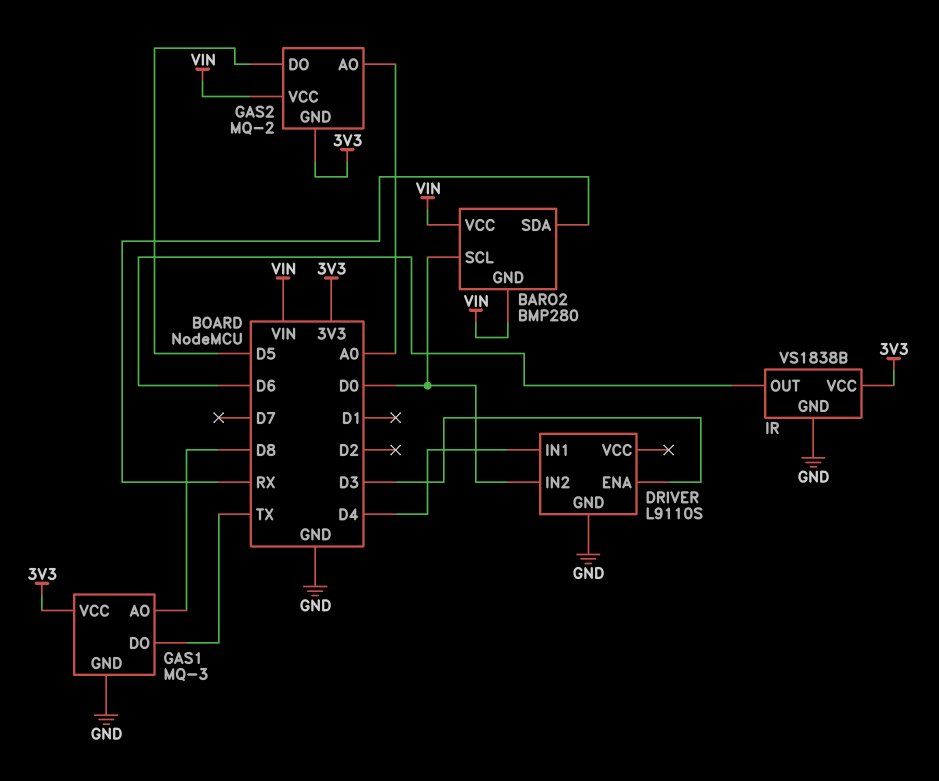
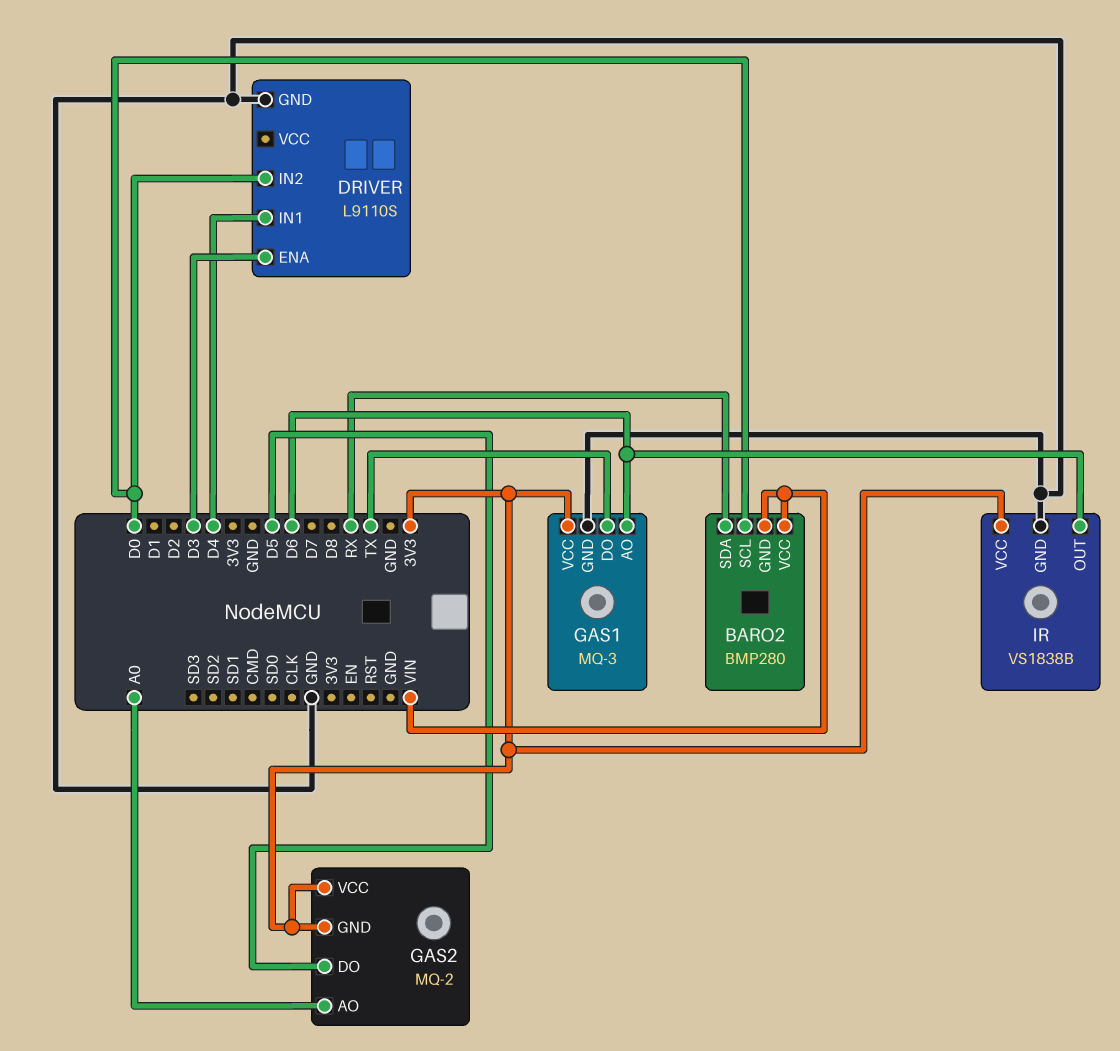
GAS1 pin AO: D8 -> D6
GAS2 pin VCC: VIN -> 3V3

